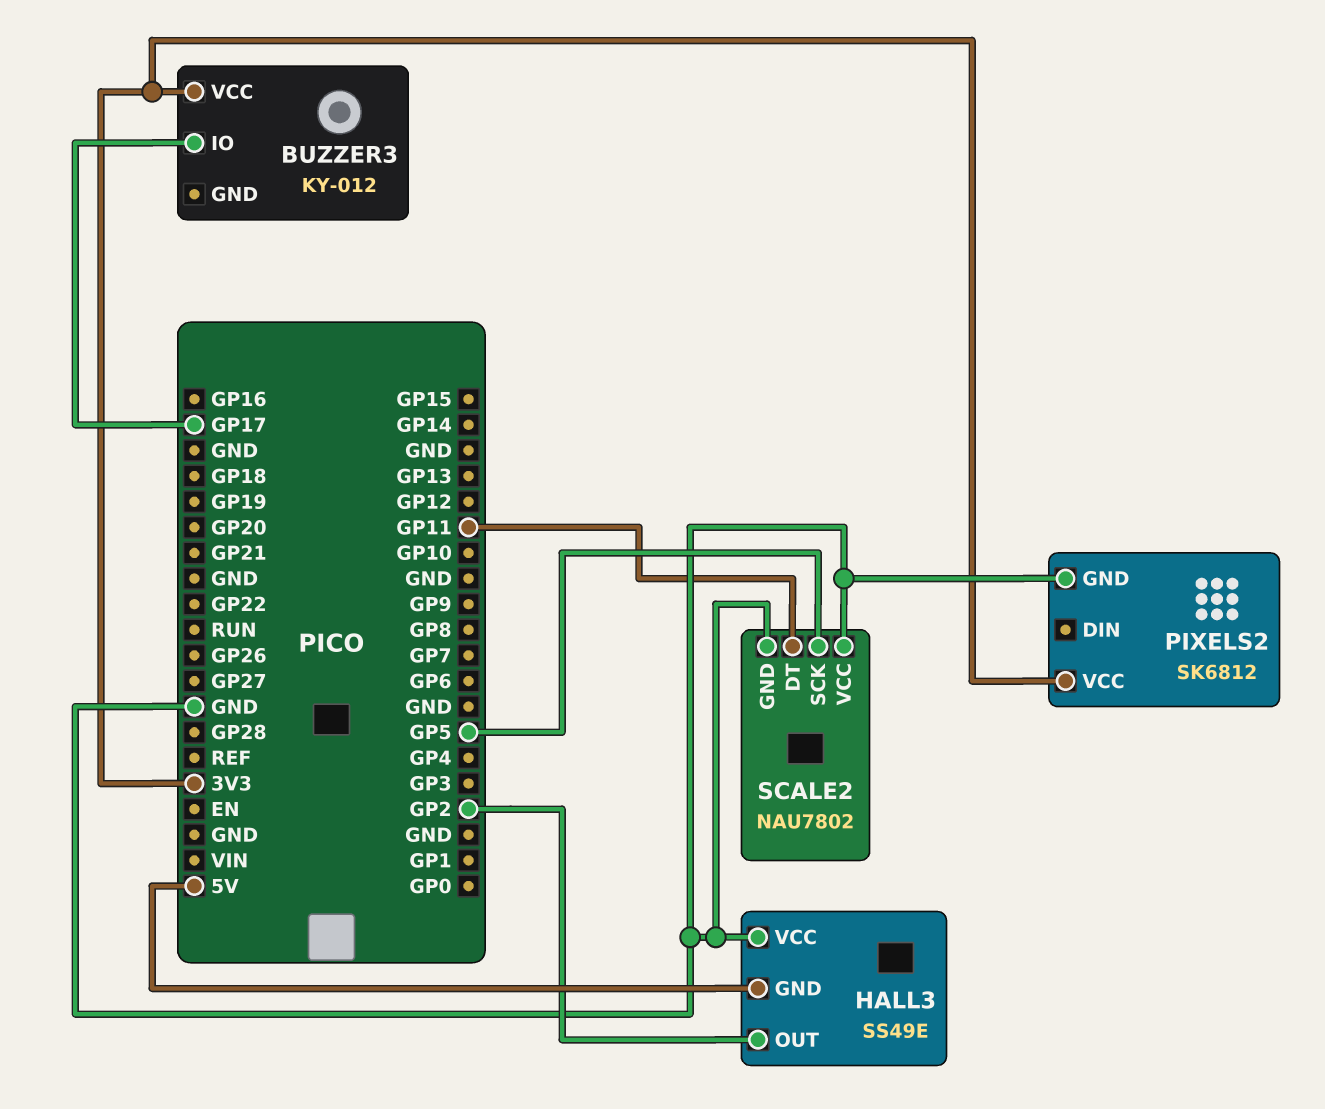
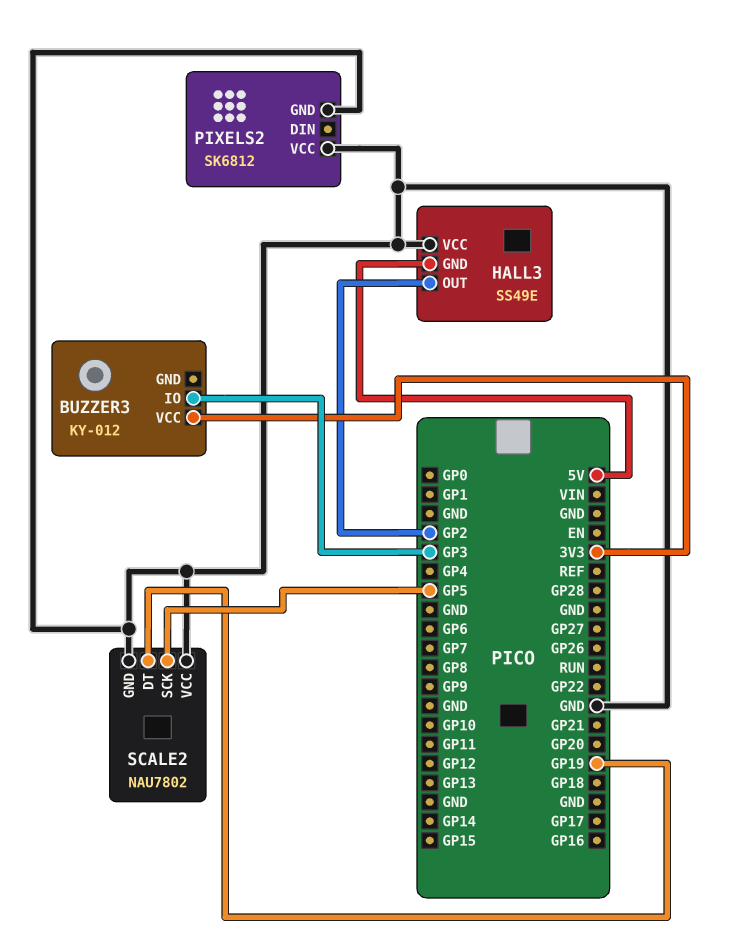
BUZZER3 pin IO: GP17 -> GP3
PIXELS2 pin VCC: 3V3 -> GND
SCALE2 pin DT: GP11 -> GP19

